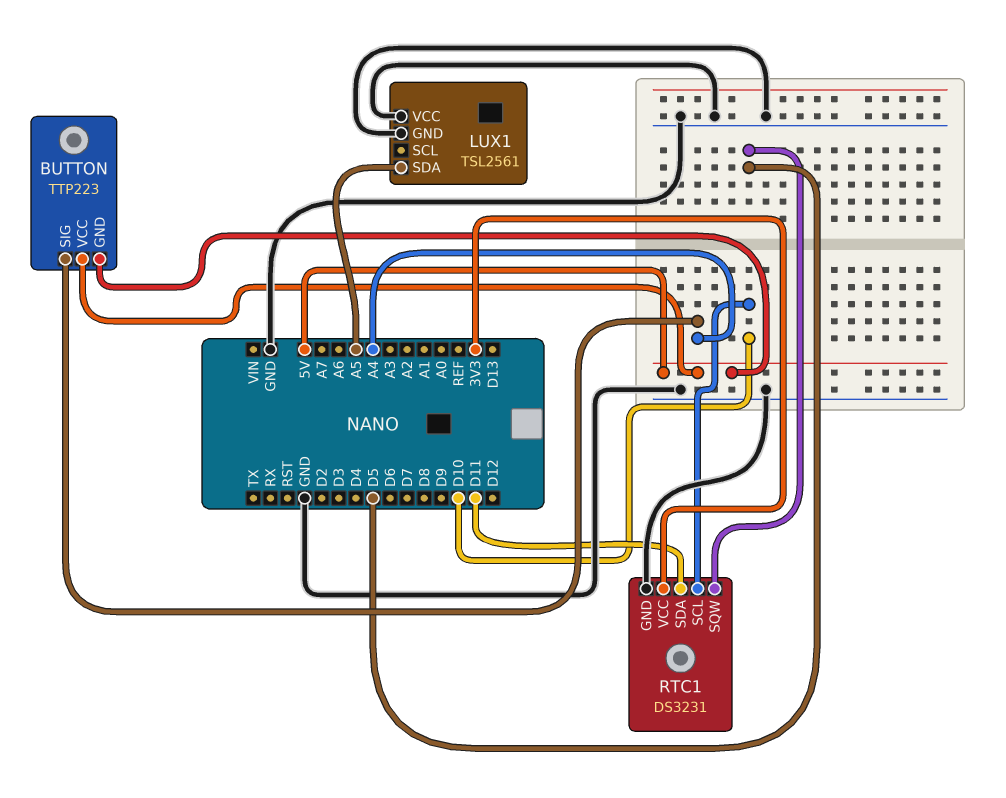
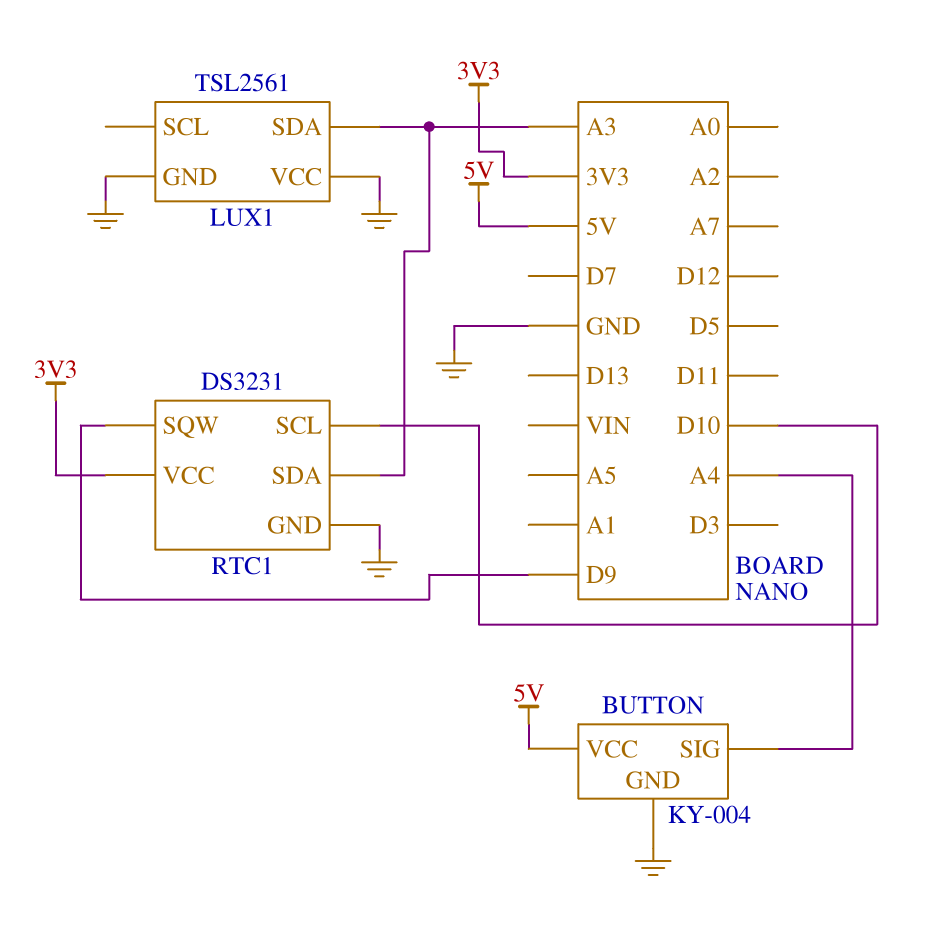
BUTTON: TTP223 -> KY-004
BUTTON pin GND: 5V -> GND
LUX1 pin SDA: A5 -> A3
RTC1 pin SDA: D11 -> A3
RTC1 pin SQW: D5 -> D9

